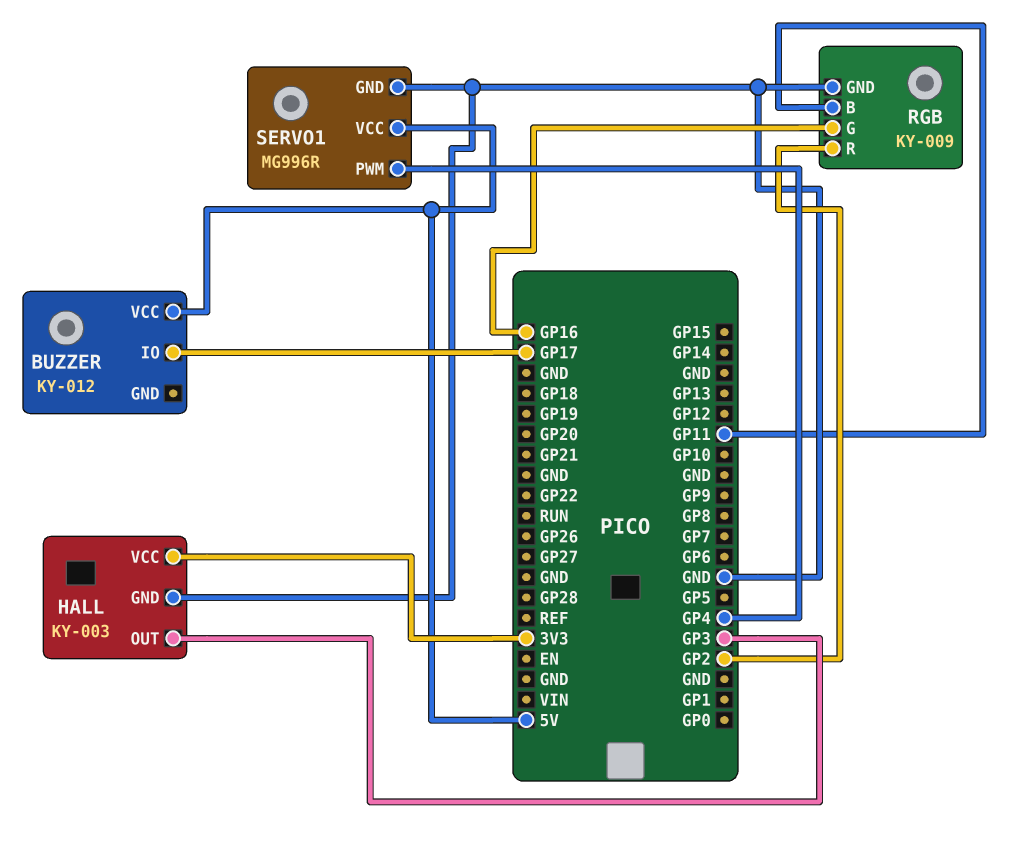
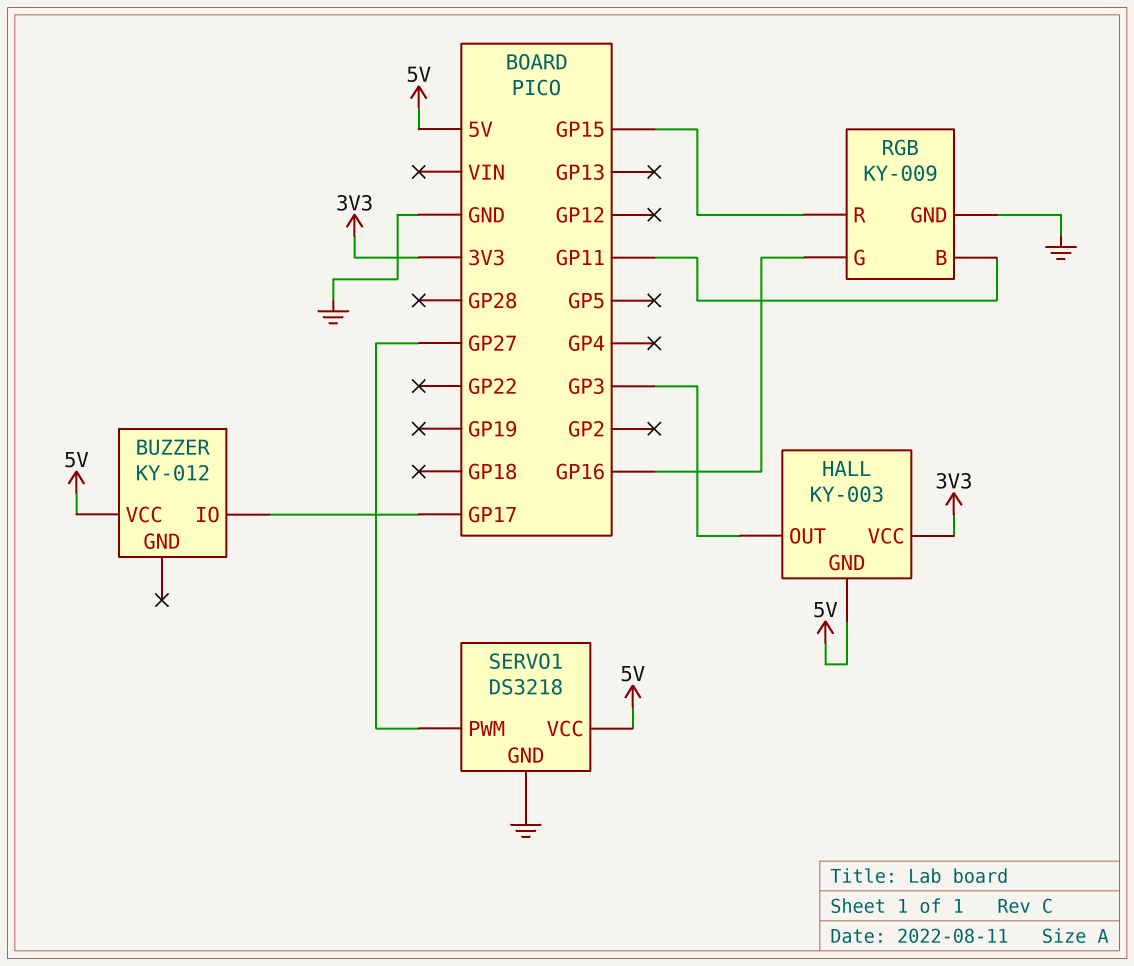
HALL pin GND: GND -> 5V
RGB pin R: GP2 -> GP15
SERVO1: MG996R -> DS3218
SERVO1 pin PWM: GP4 -> GP27

